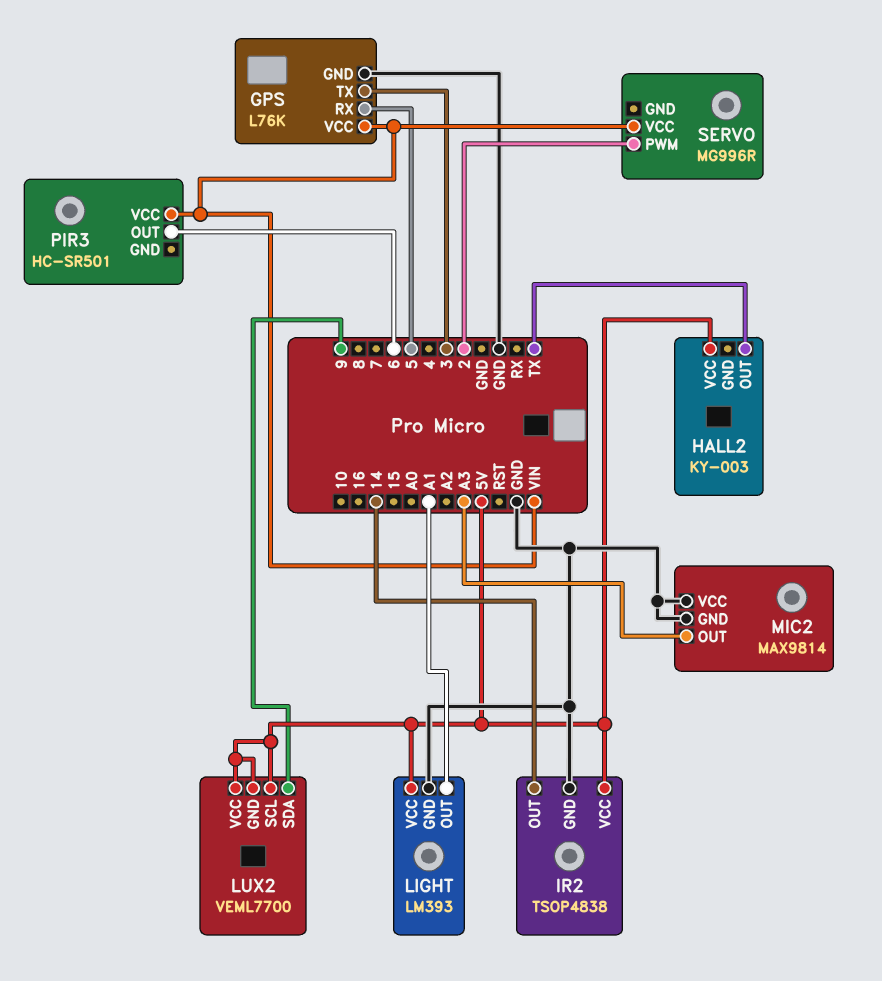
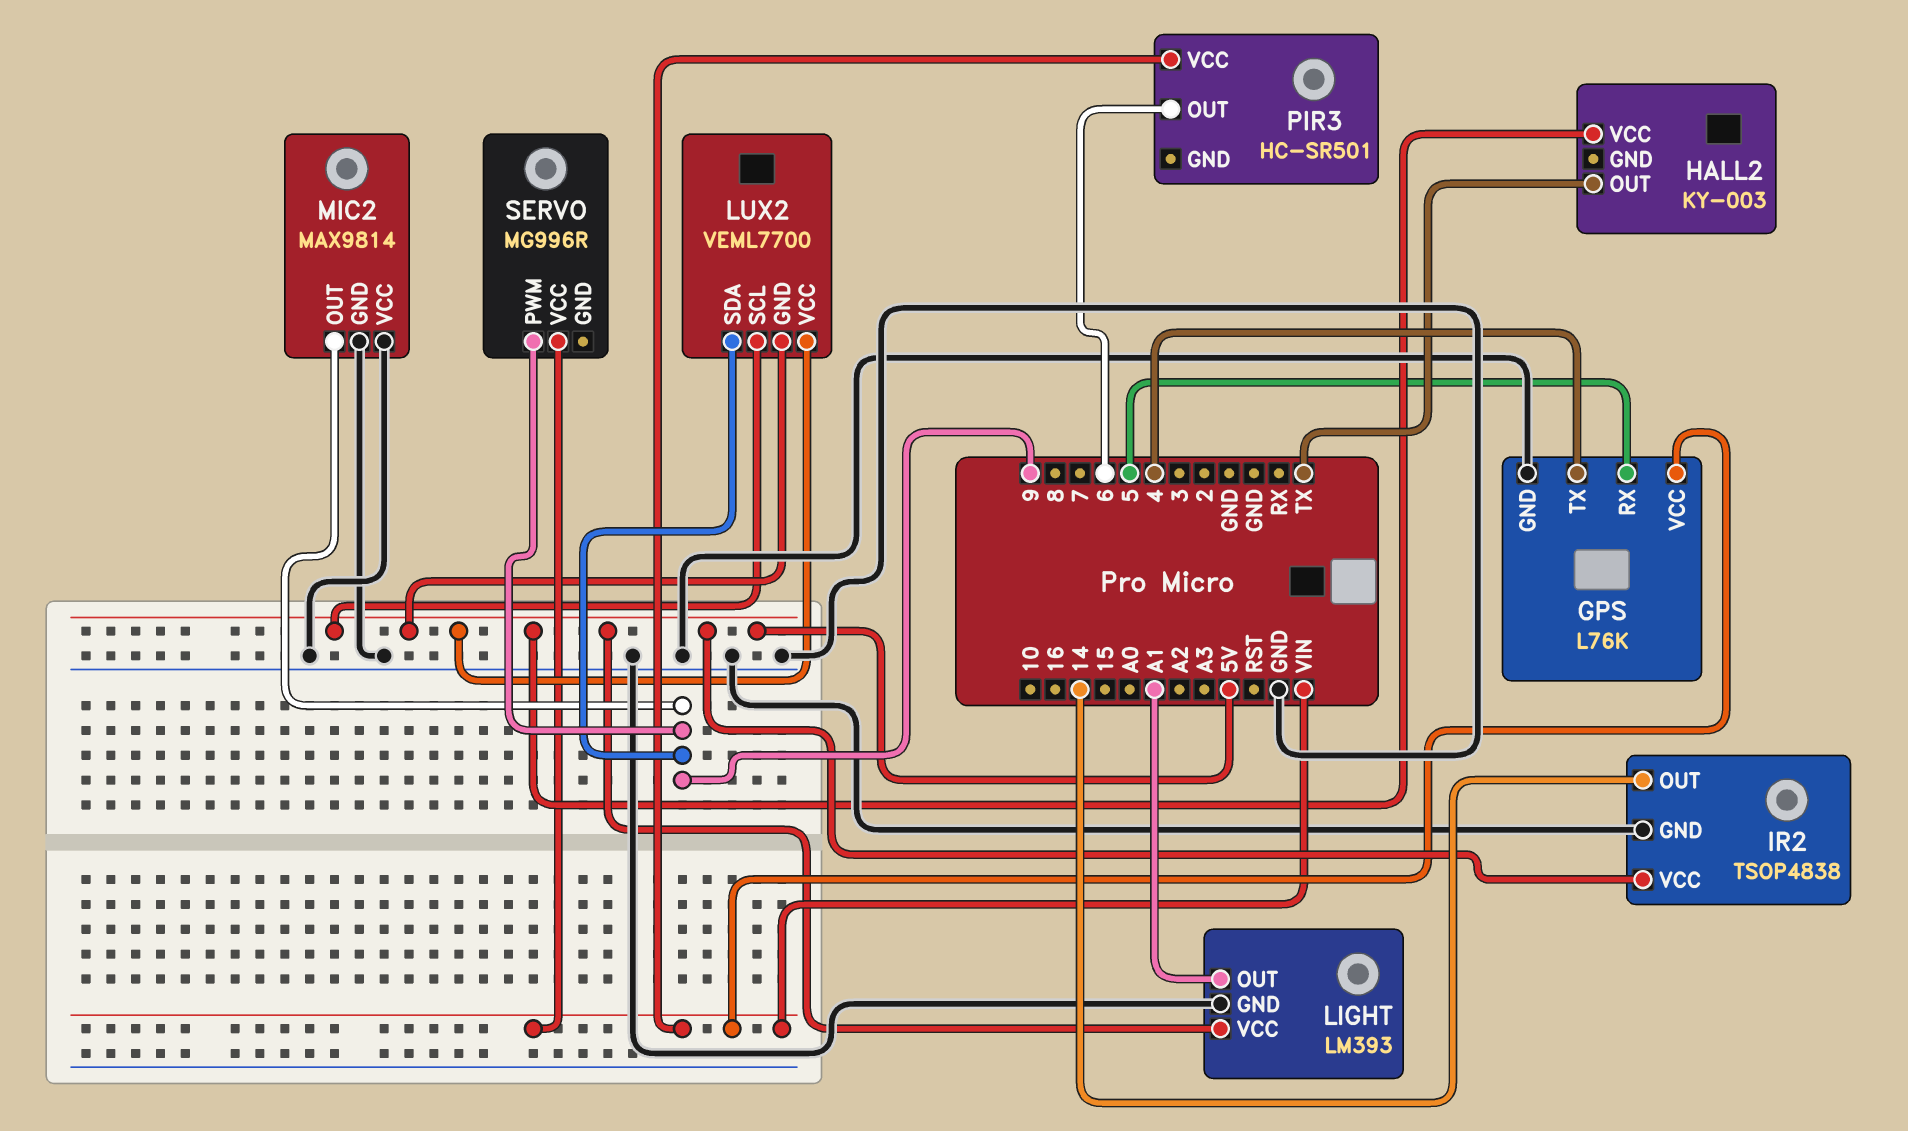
GPS pin TX: 3 -> 4
MIC2 pin OUT: A3 -> 9
SERVO pin PWM: 2 -> 9

